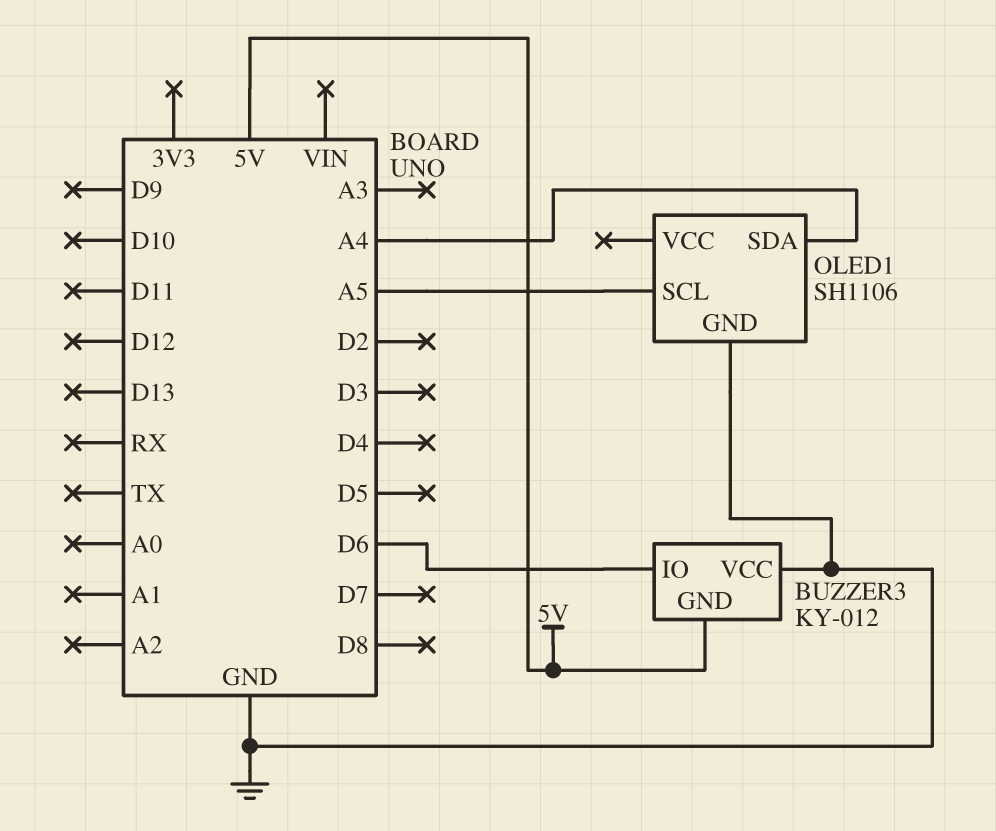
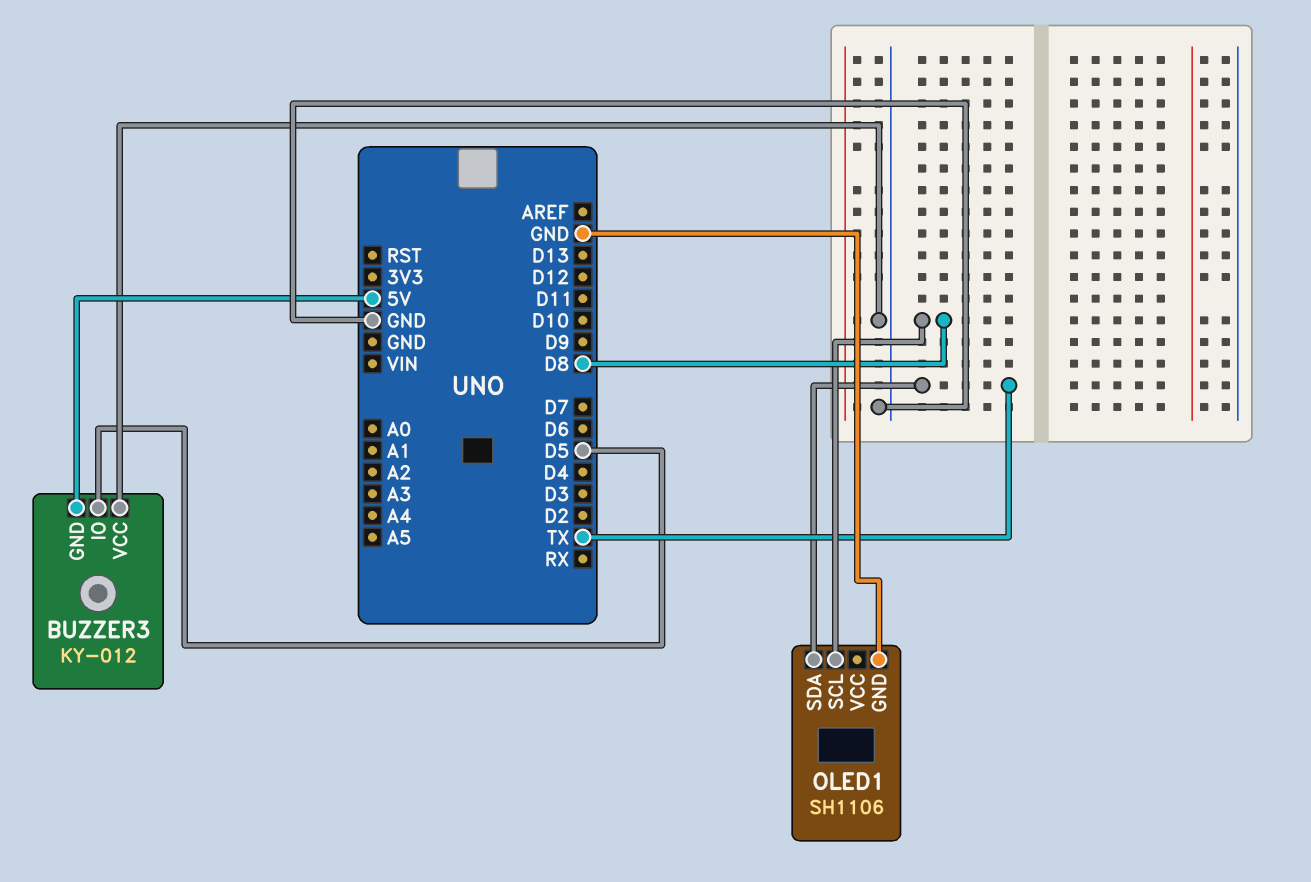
BUZZER3 pin IO: D6 -> D5
OLED1 pin SCL: A5 -> D8
OLED1 pin SDA: A4 -> TX

